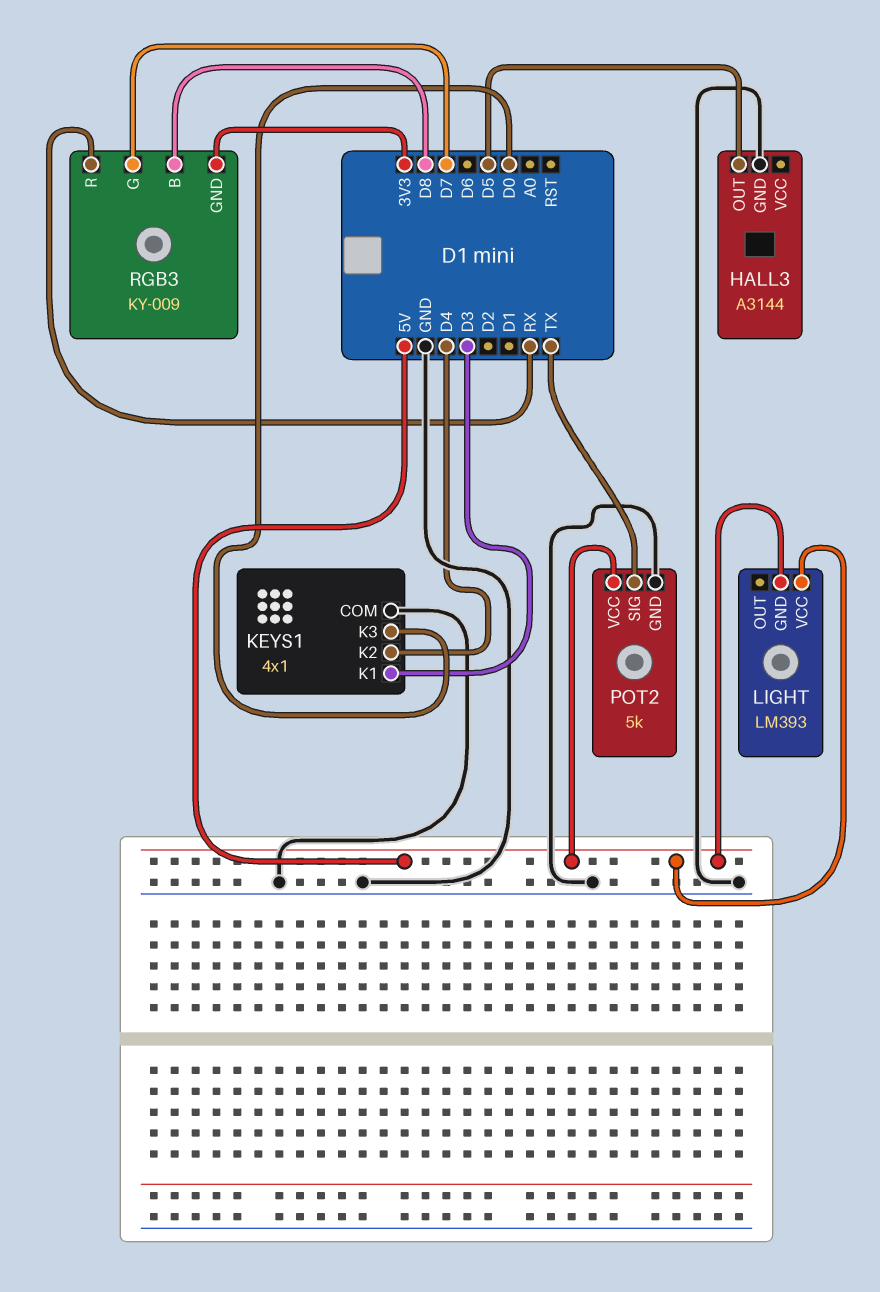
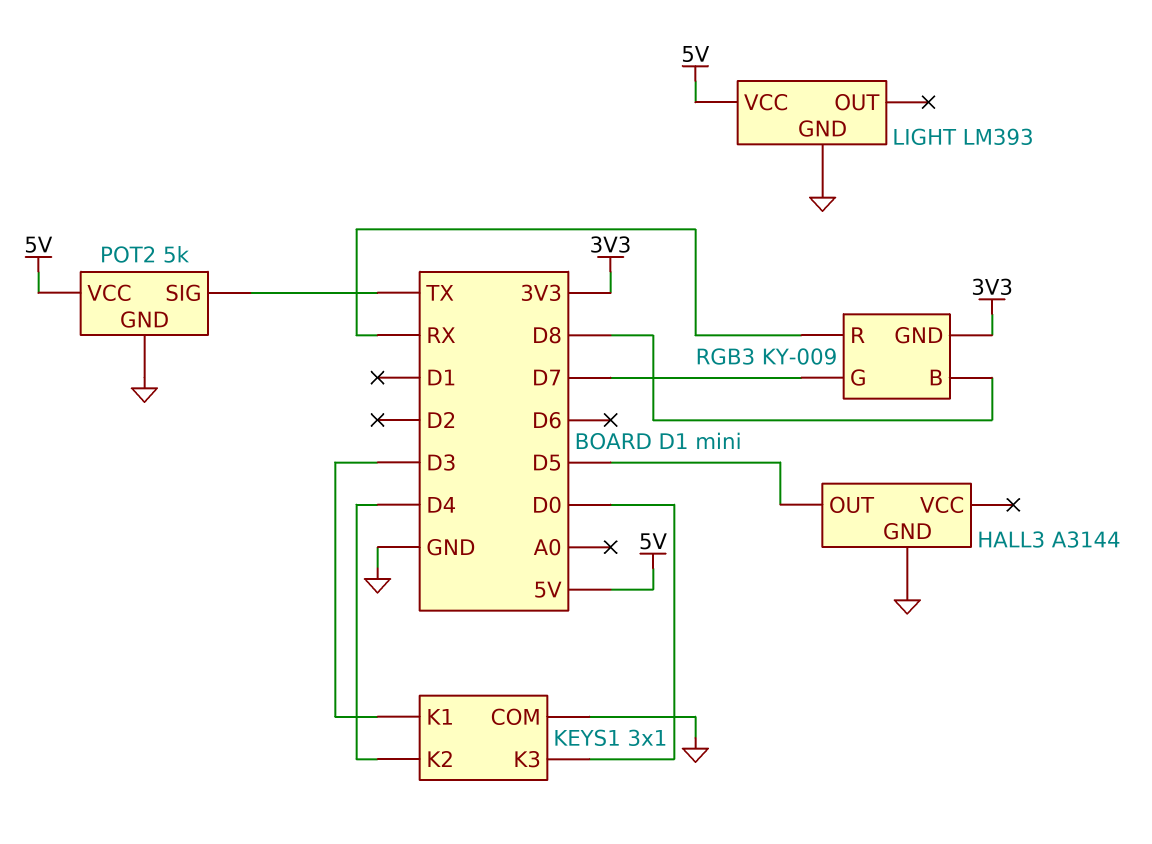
KEYS1: 4x1 -> 3x1
LIGHT pin GND: 5V -> GND

